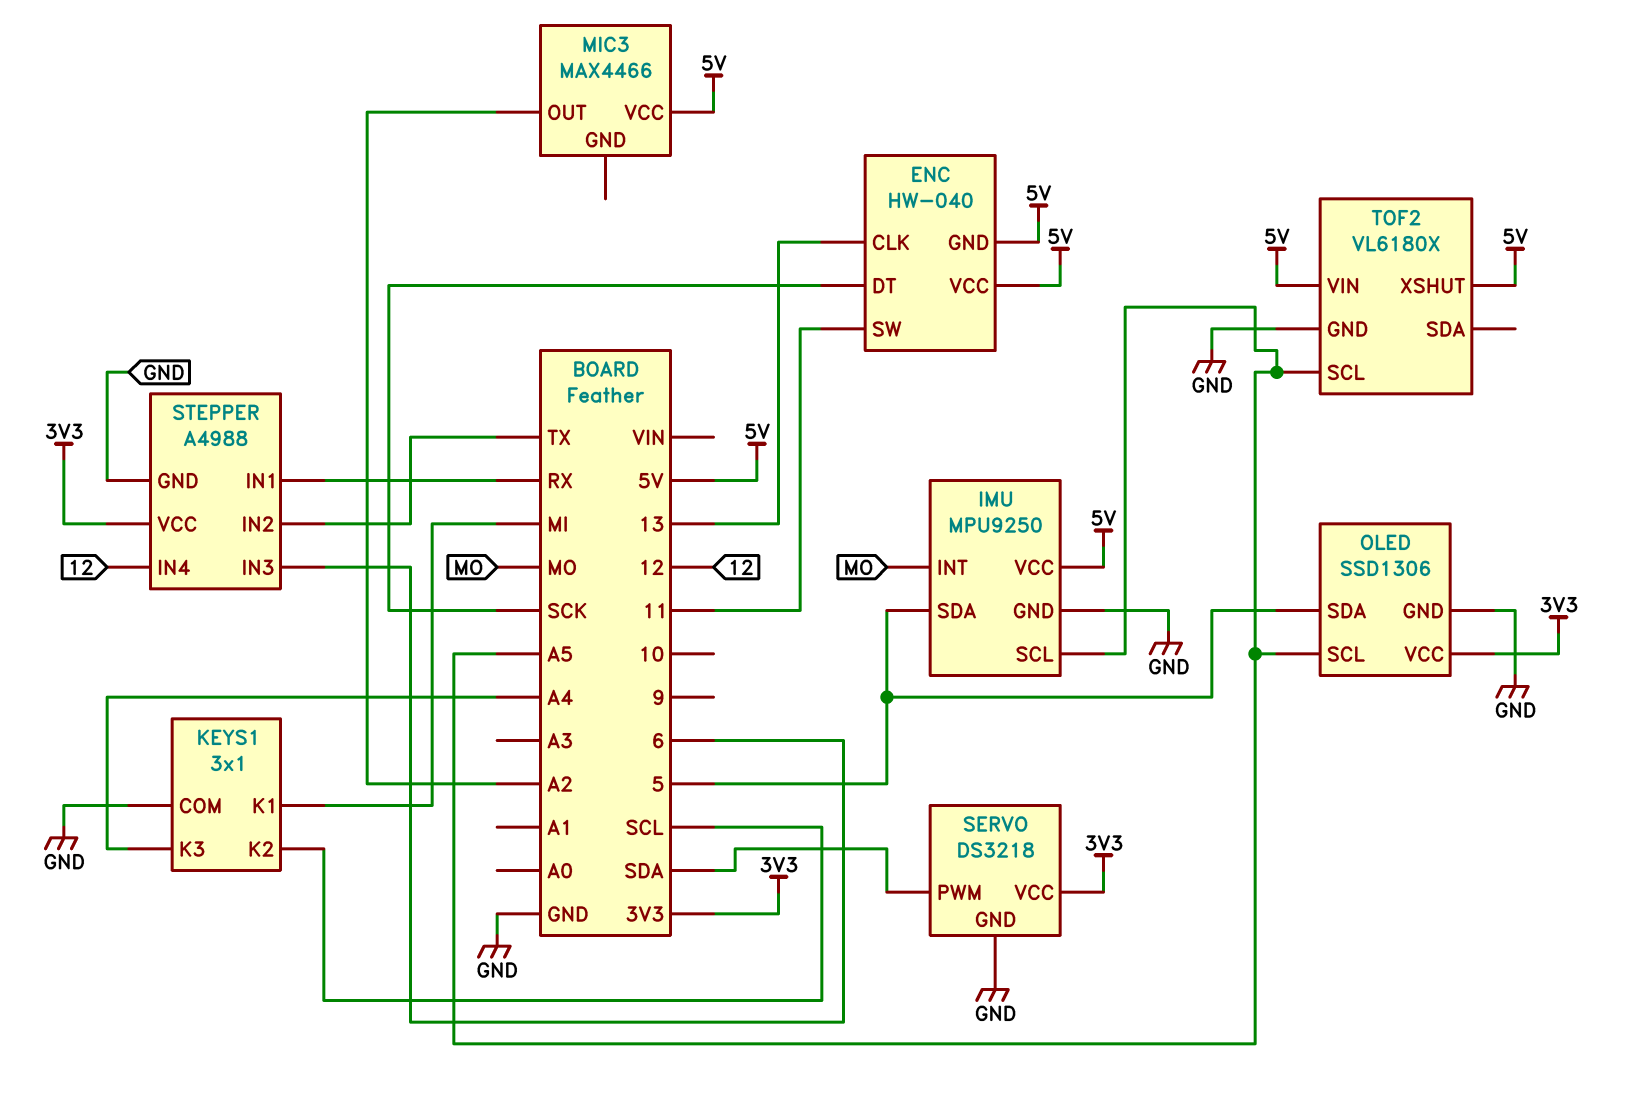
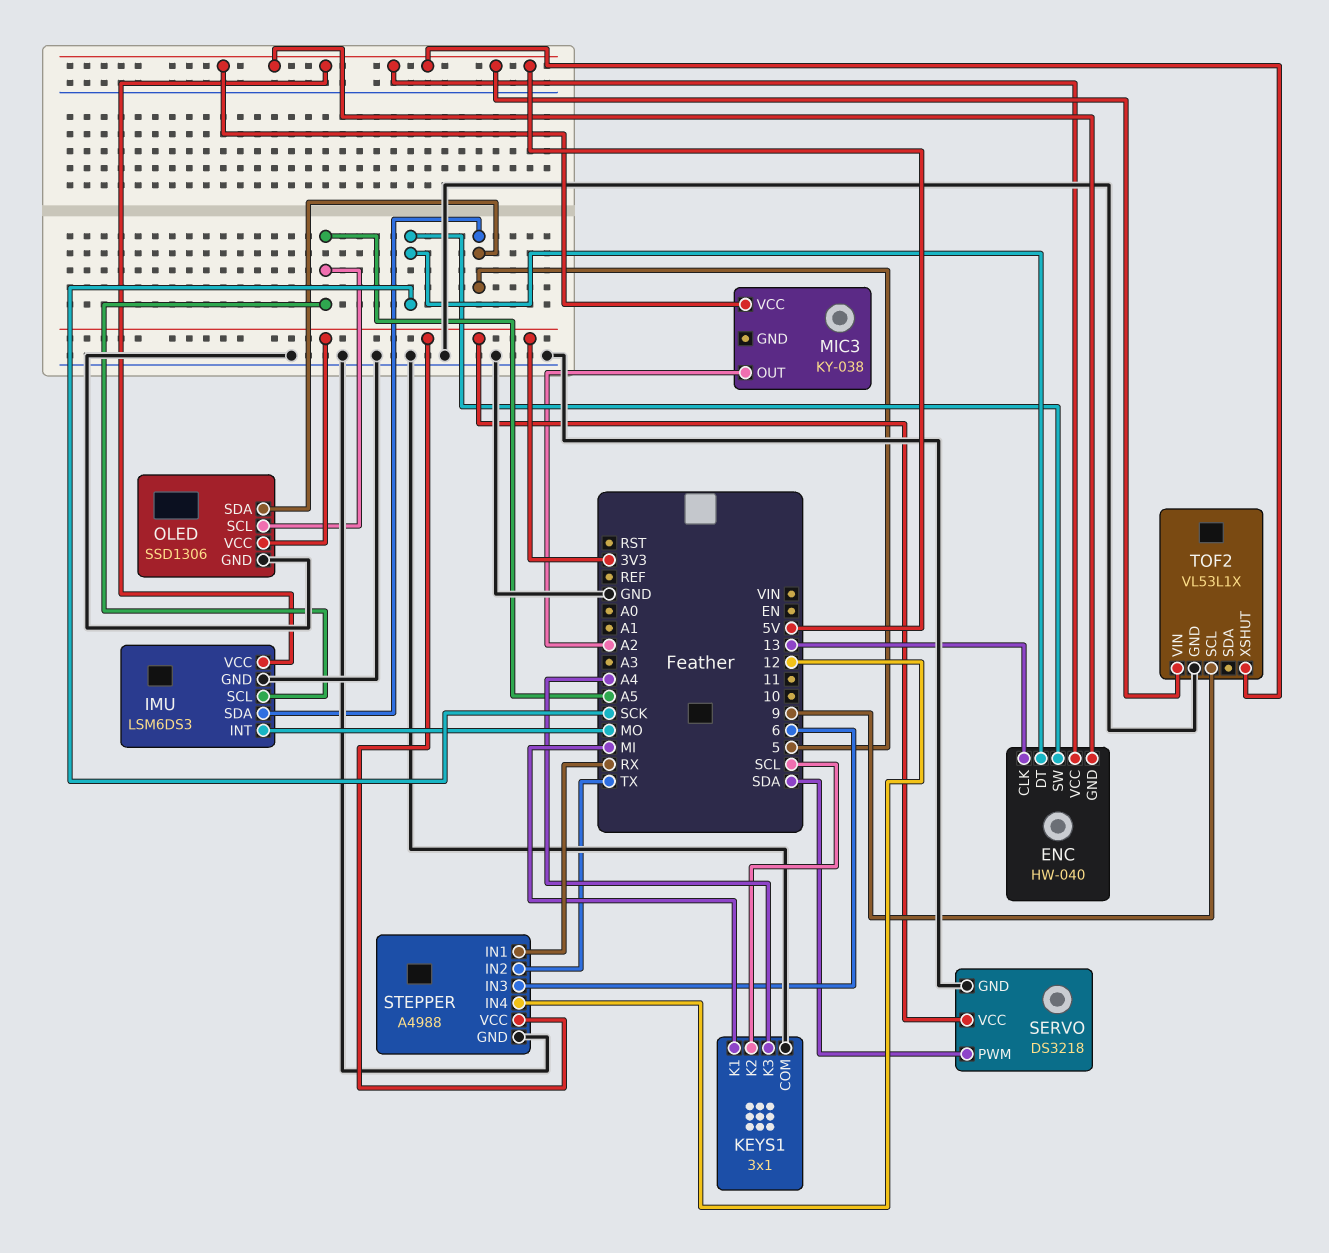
ENC pin SW: 11 -> SCK
IMU: MPU9250 -> LSM6DS3
MIC3: MAX4466 -> KY-038
TOF2: VL6180X -> VL53L1X
TOF2 pin SCL: A5 -> 9

